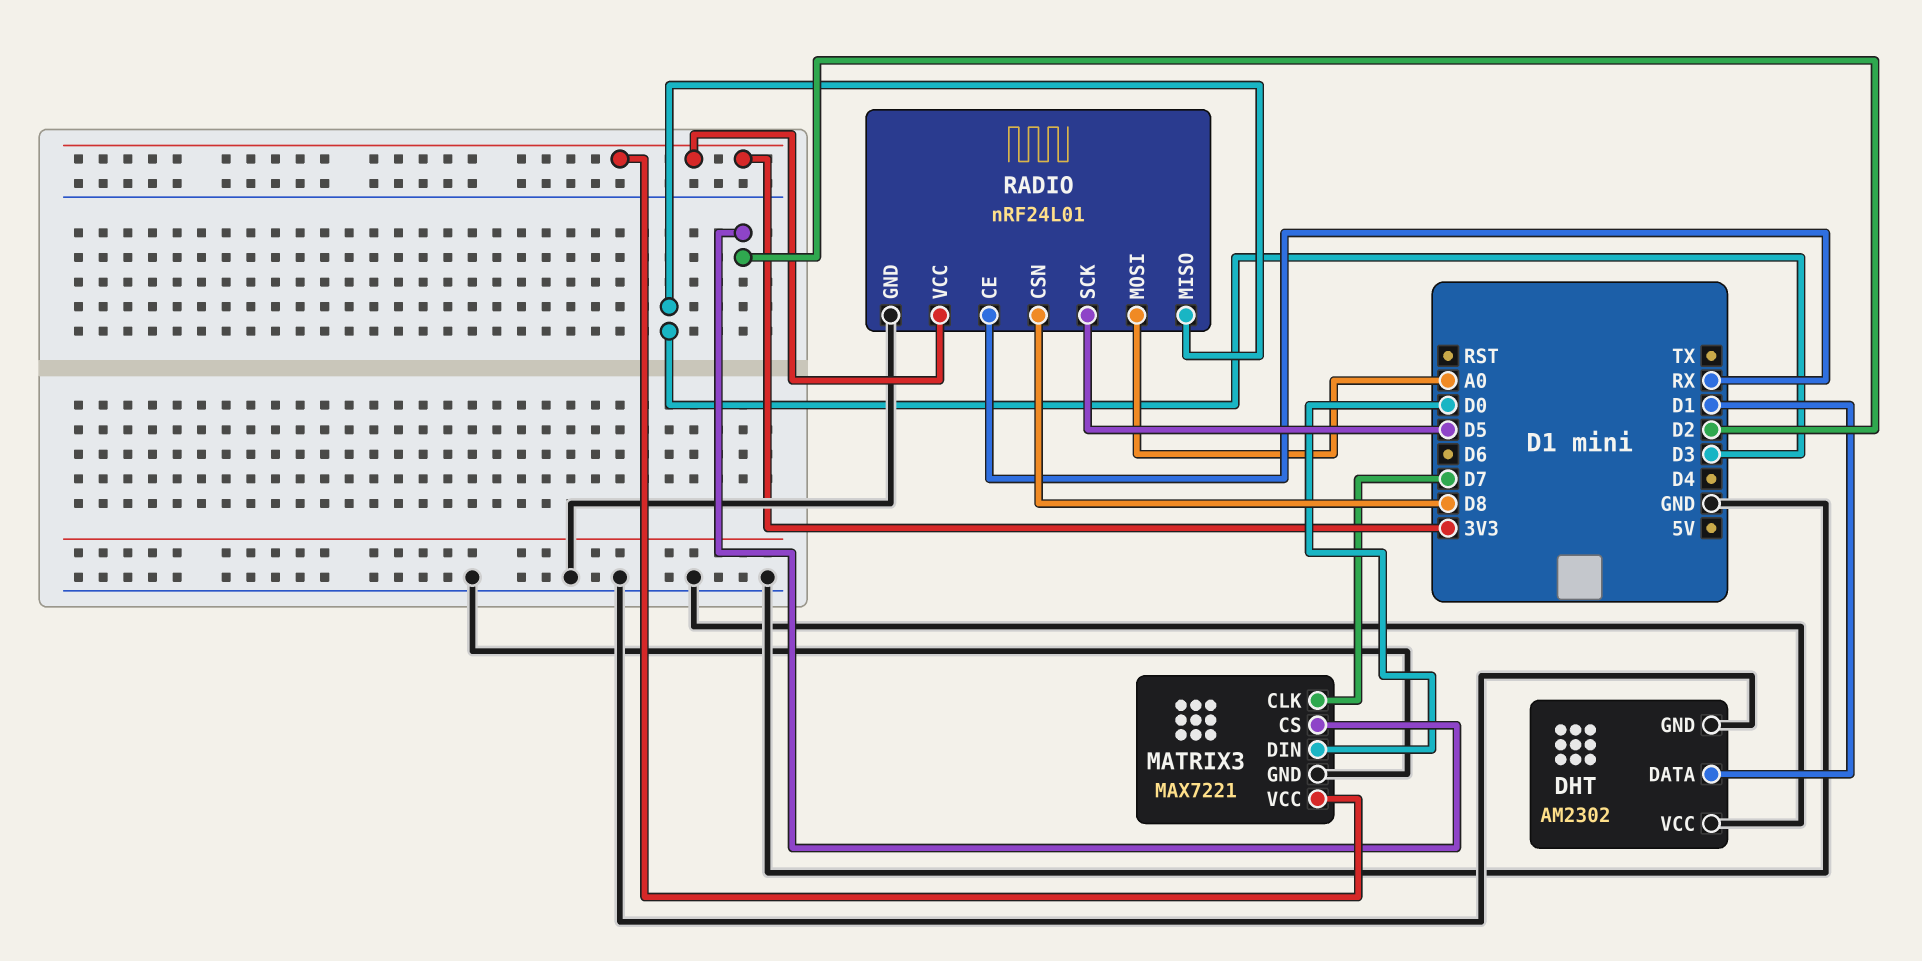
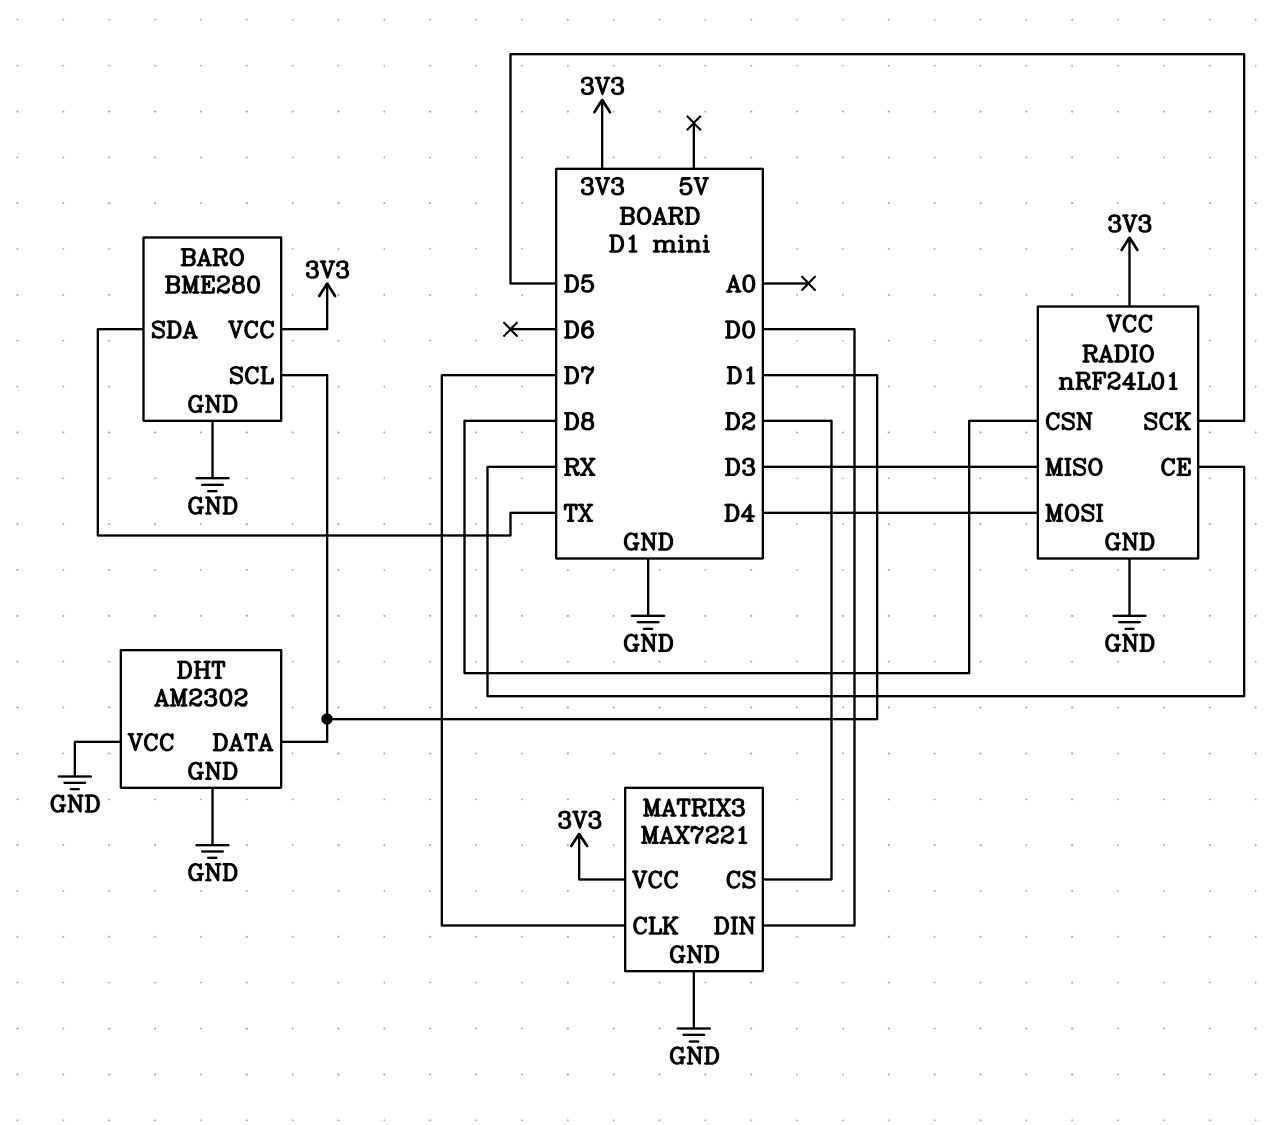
BARO: none -> BME280
BARO pin GND: none -> GND
BARO pin SCL: none -> D1
BARO pin SDA: none -> TX
BARO pin VCC: none -> 3V3
RADIO pin MOSI: A0 -> D4

